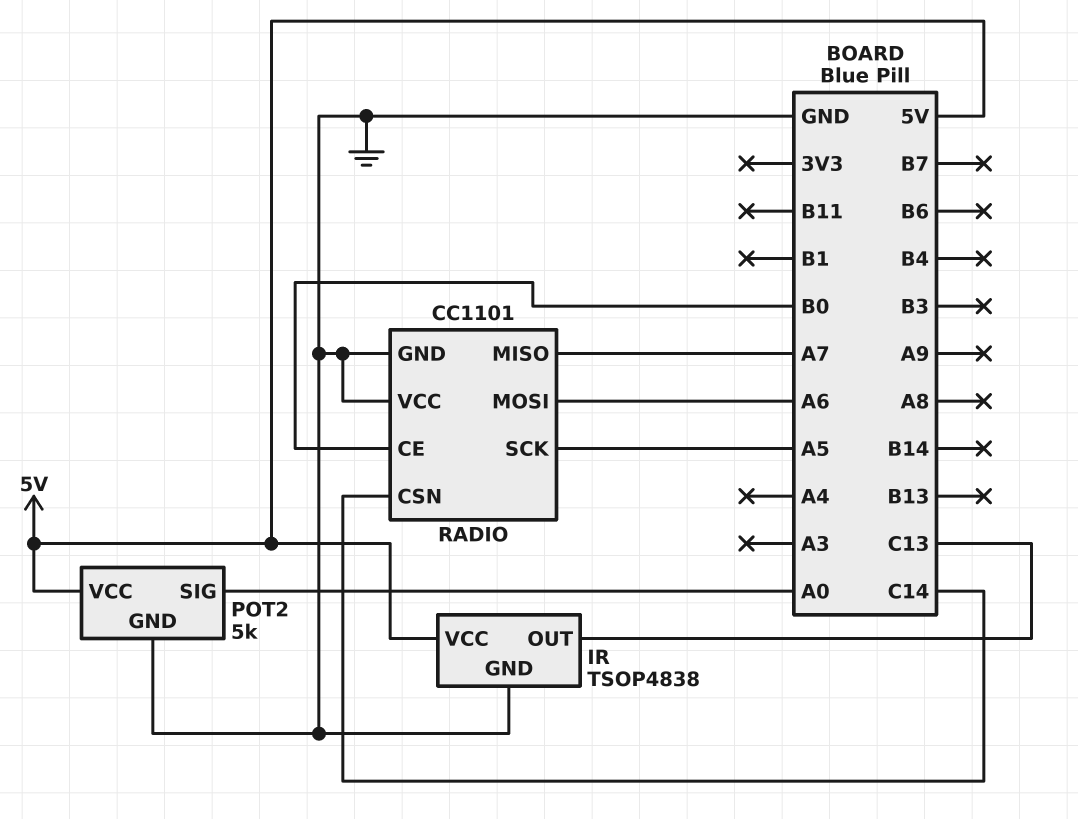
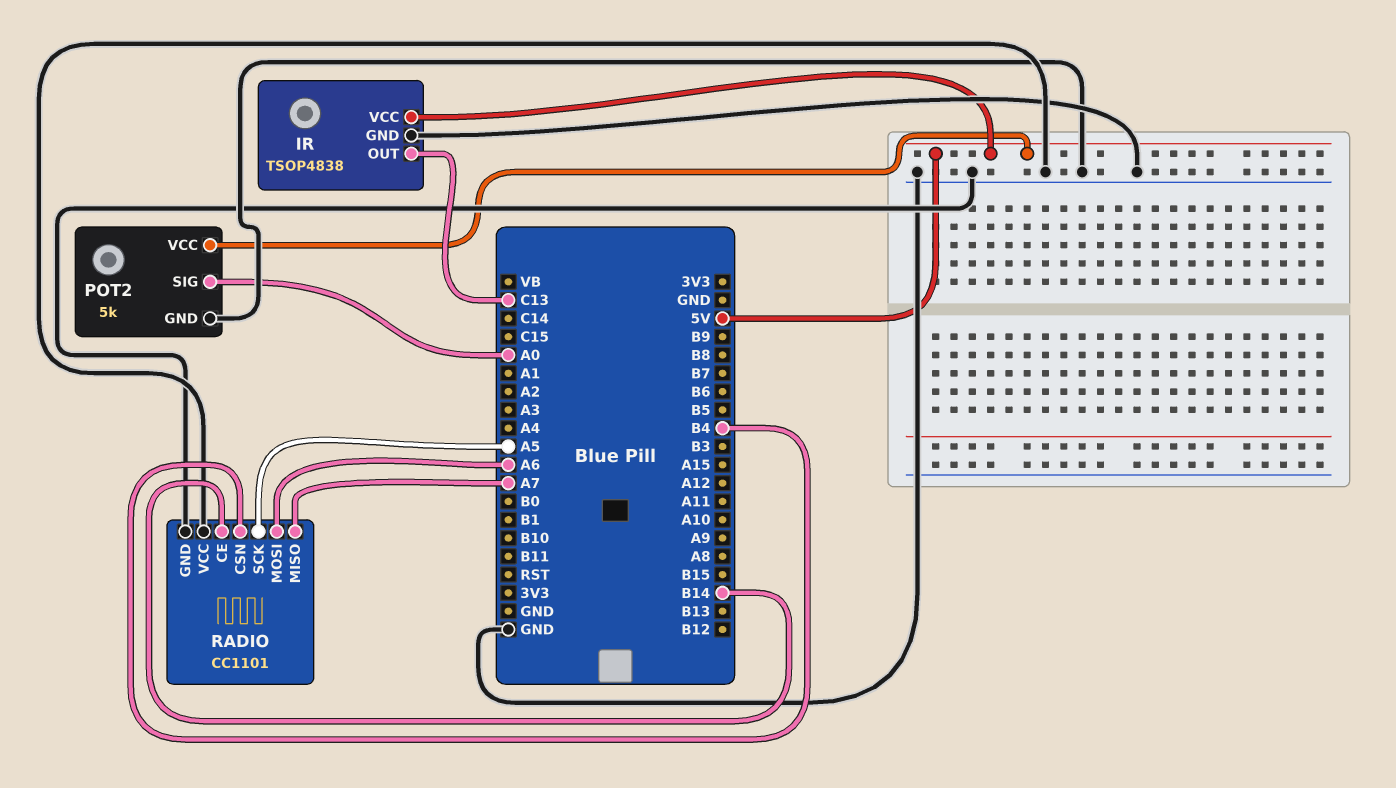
RADIO pin CE: B0 -> B14
RADIO pin CSN: C14 -> B4

